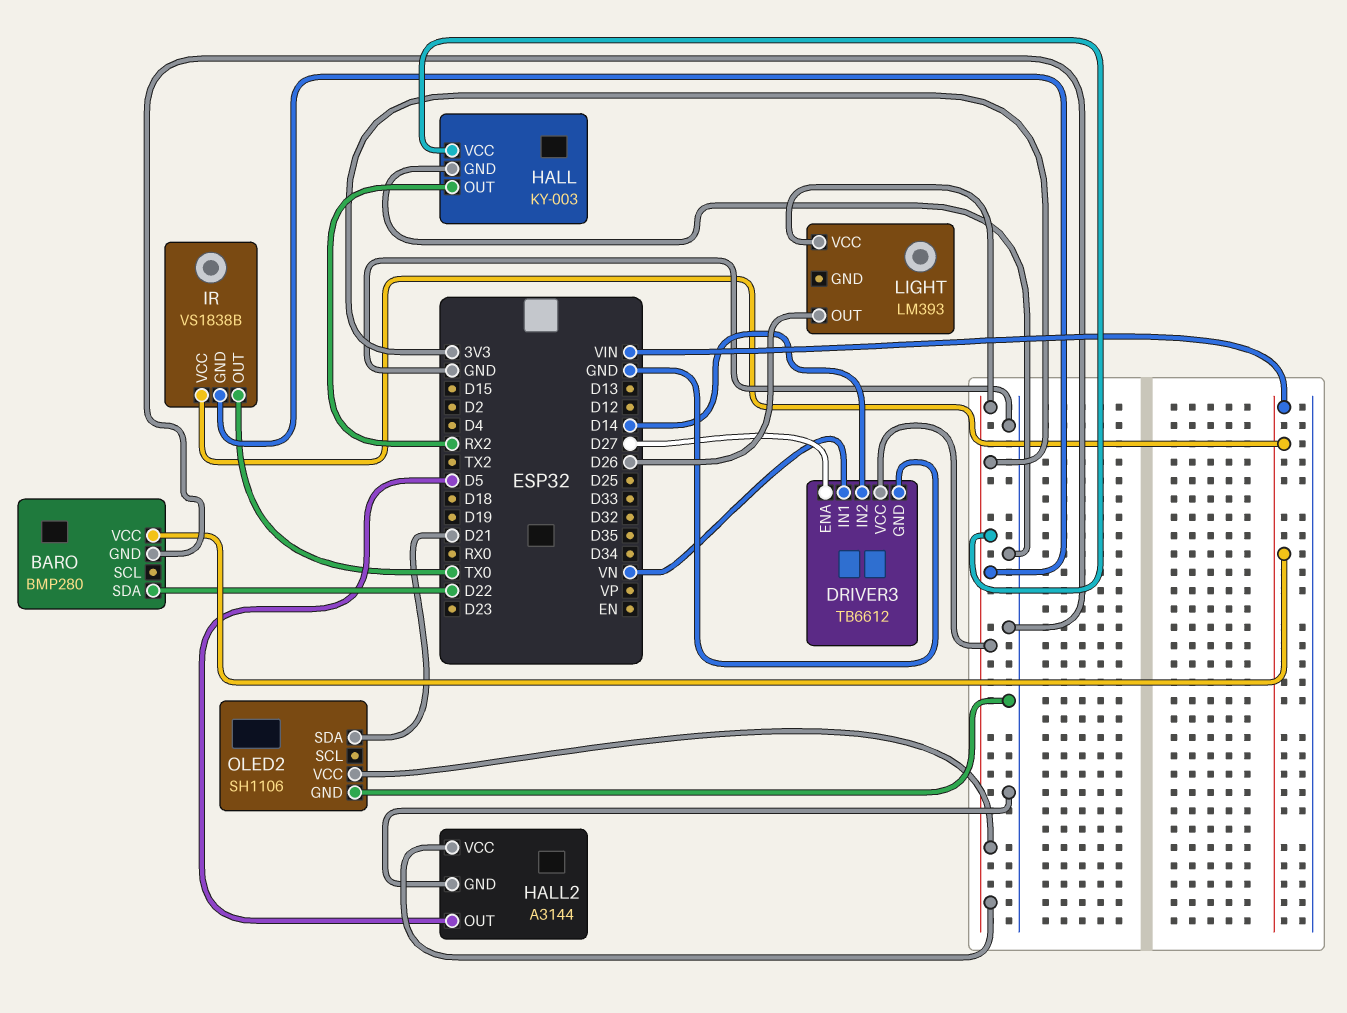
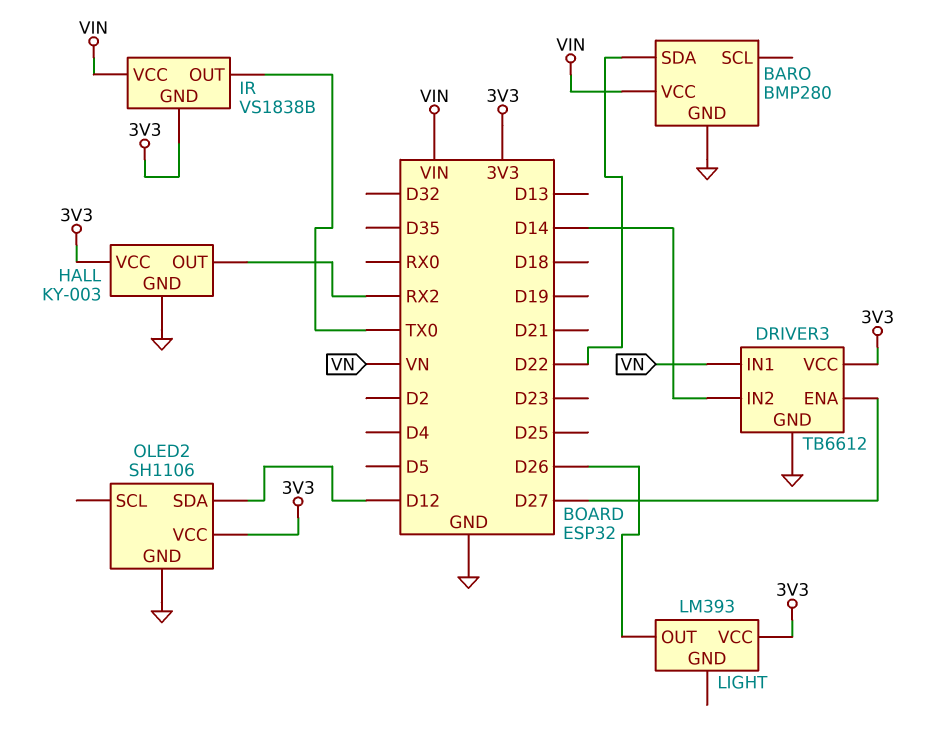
HALL2: A3144 -> none
HALL2 pin GND: GND -> none
HALL2 pin OUT: D5 -> none
HALL2 pin VCC: 3V3 -> none
OLED2 pin SDA: D21 -> D12

